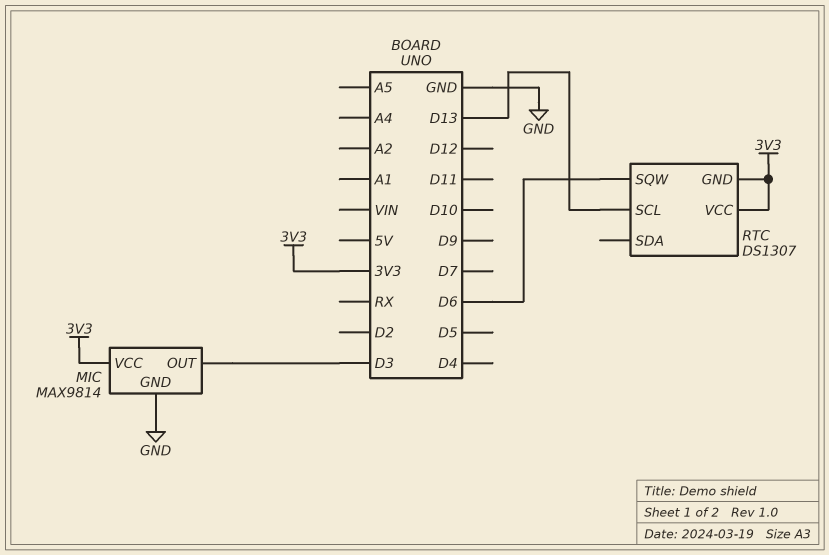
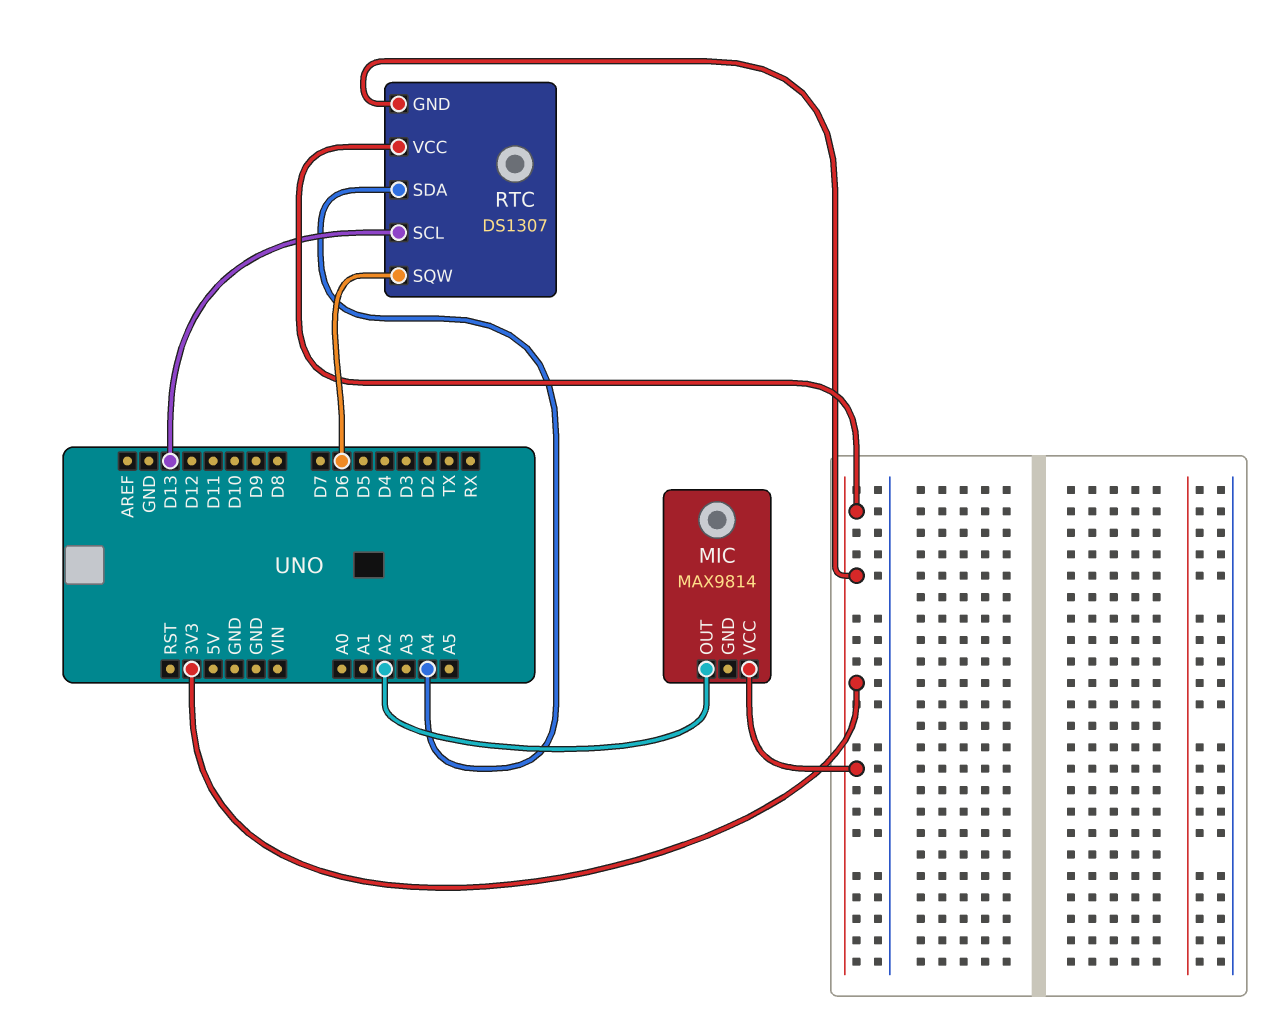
MIC pin GND: GND -> none
MIC pin OUT: D3 -> A2
RTC pin SDA: none -> A4

